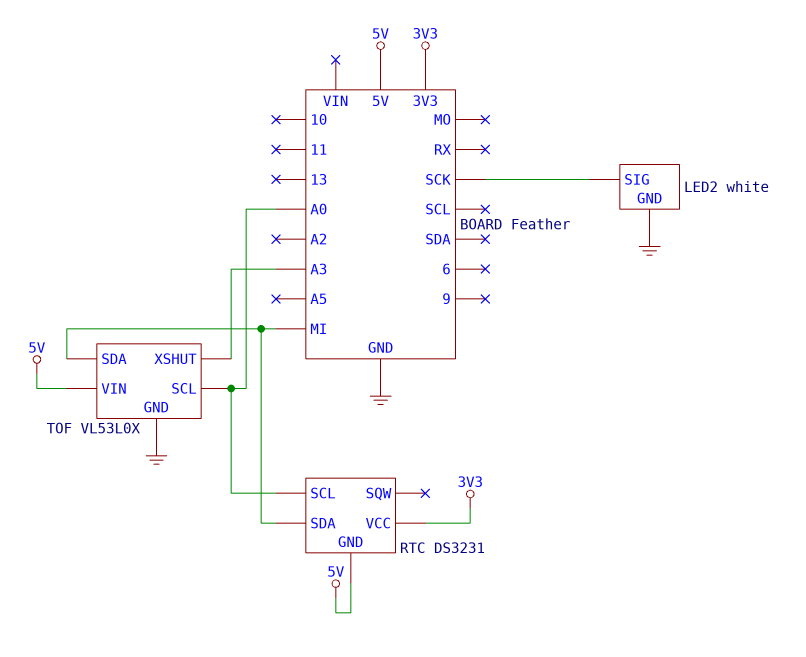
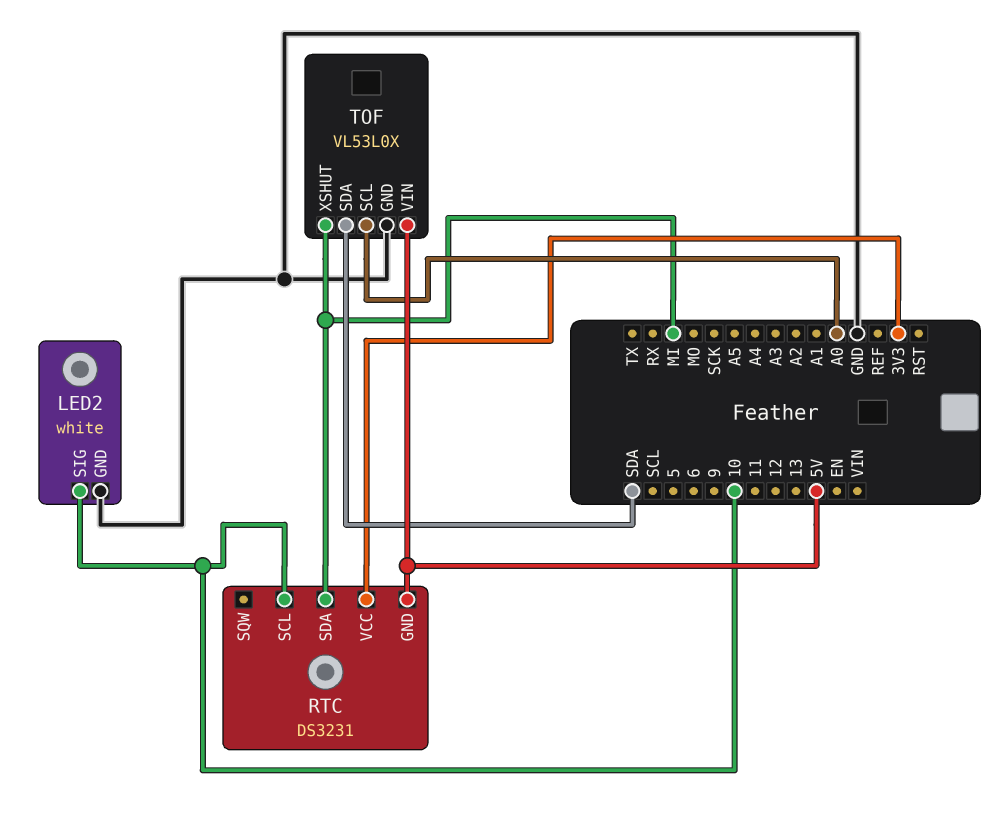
LED2 pin SIG: SCK -> 10
RTC pin SCL: A0 -> 10
TOF pin SDA: MI -> SDA
TOF pin XSHUT: A3 -> MI

